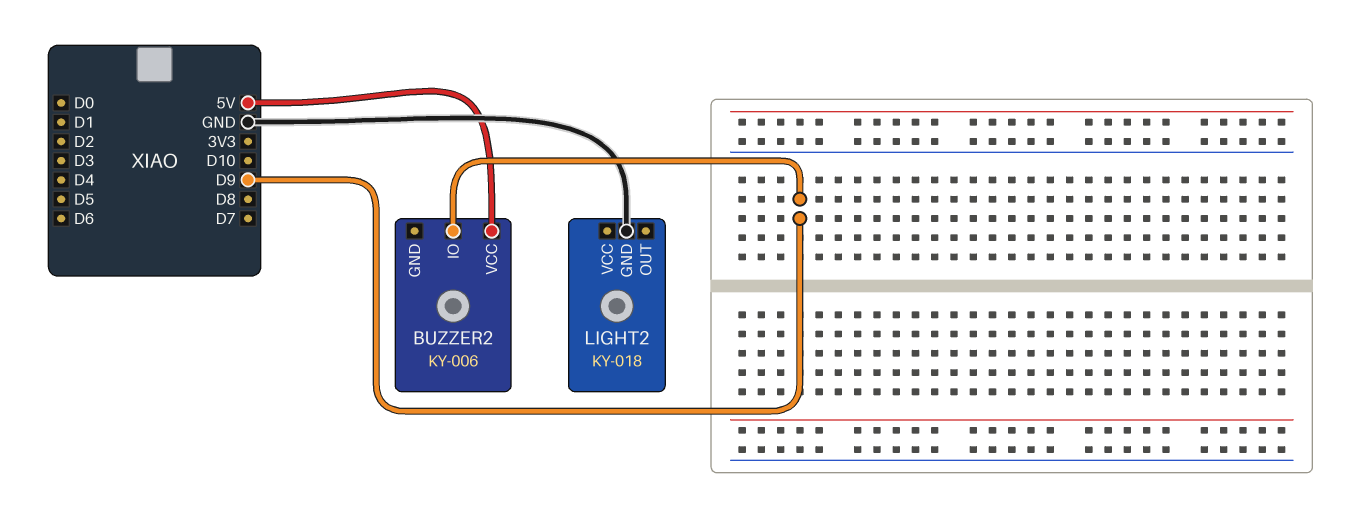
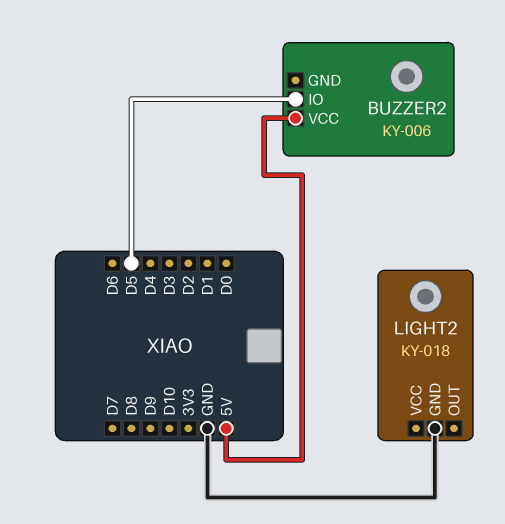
BUZZER2 pin IO: D9 -> D5

